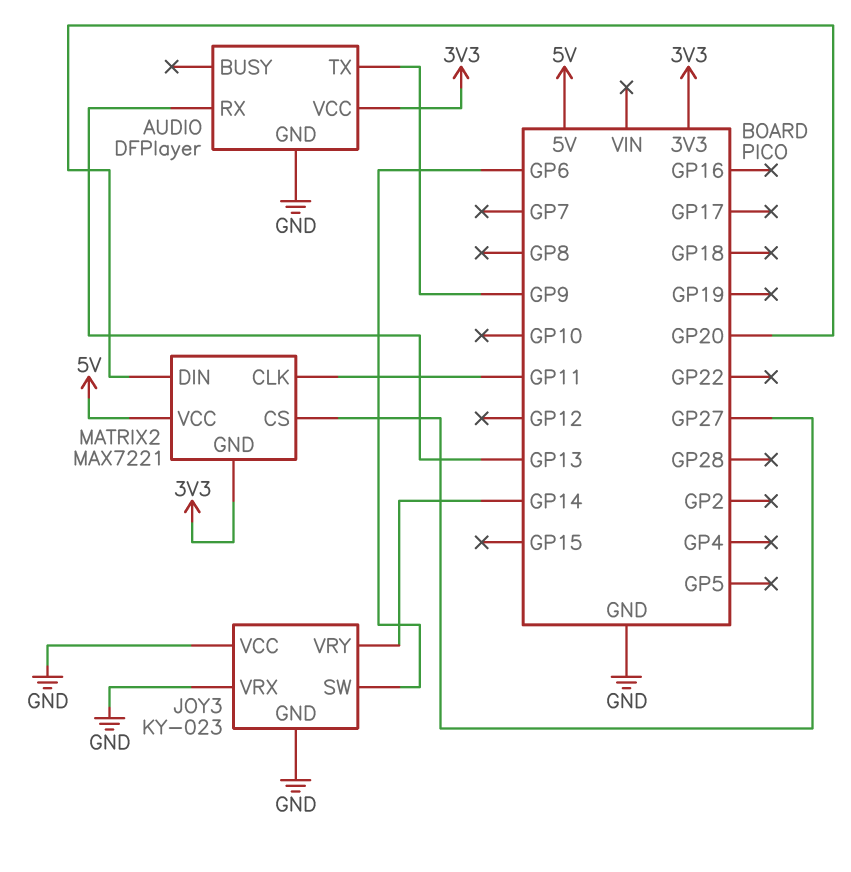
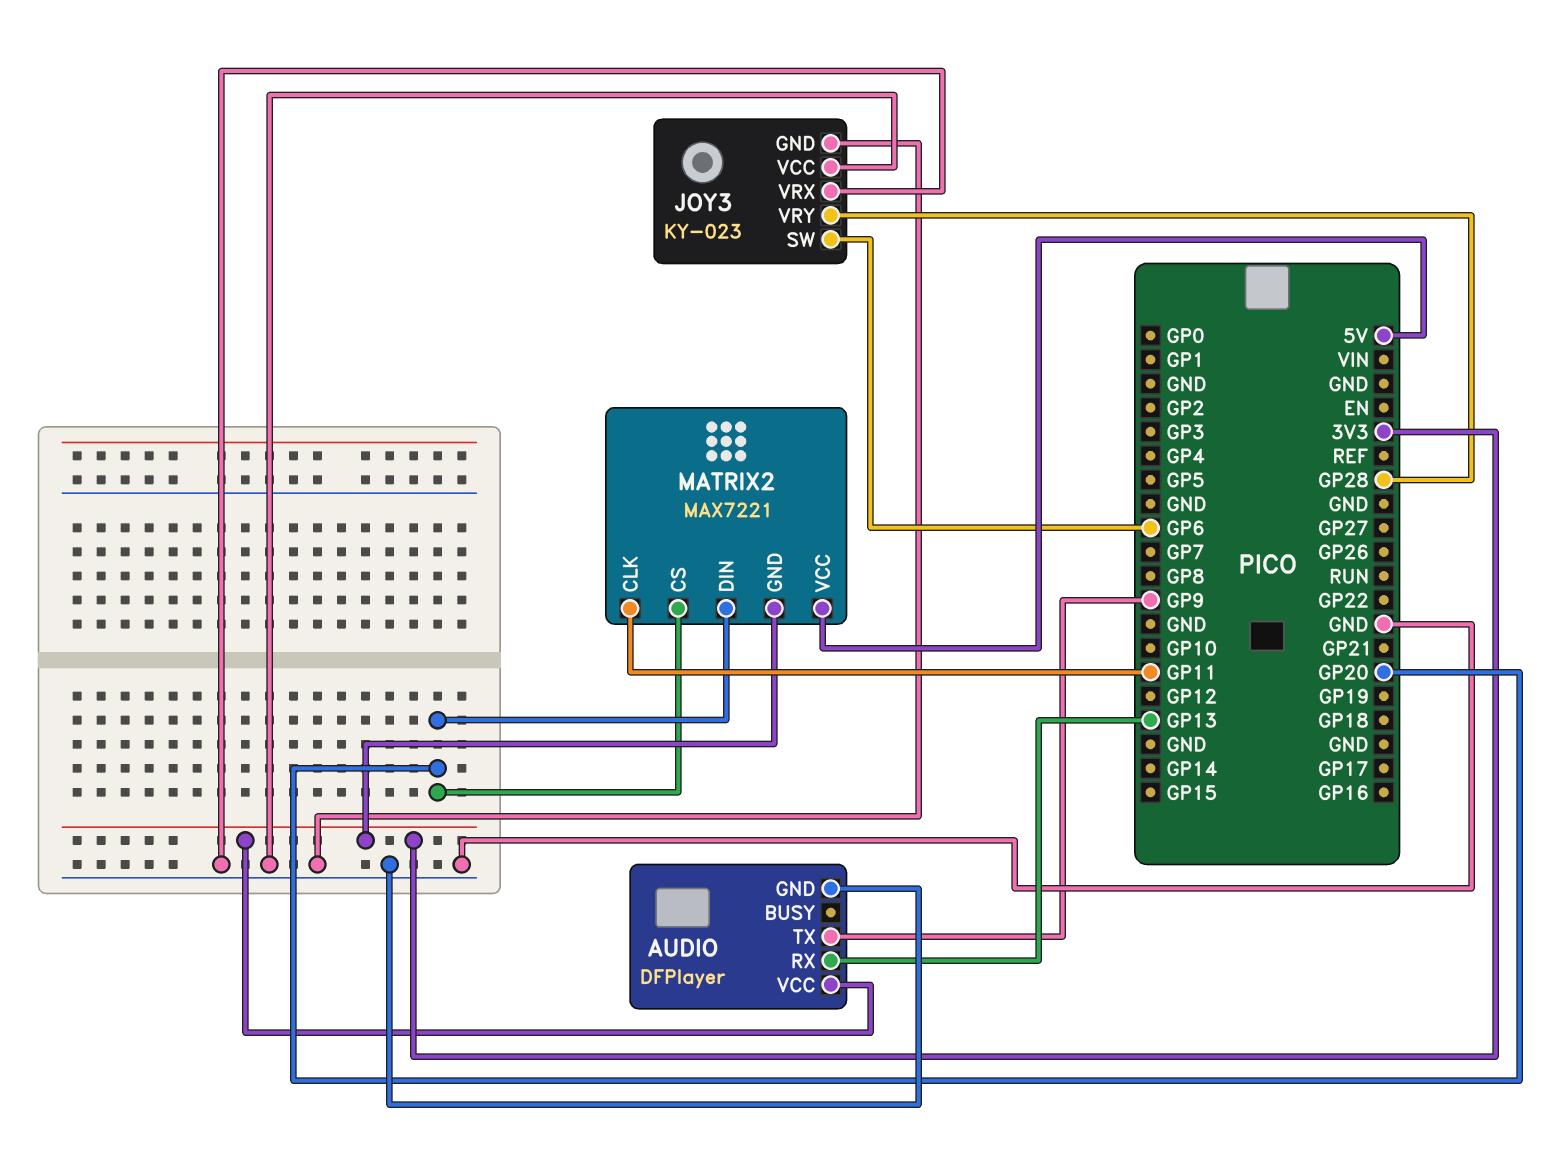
JOY3 pin VRY: GP14 -> GP28
MATRIX2 pin CS: GP27 -> GP20

